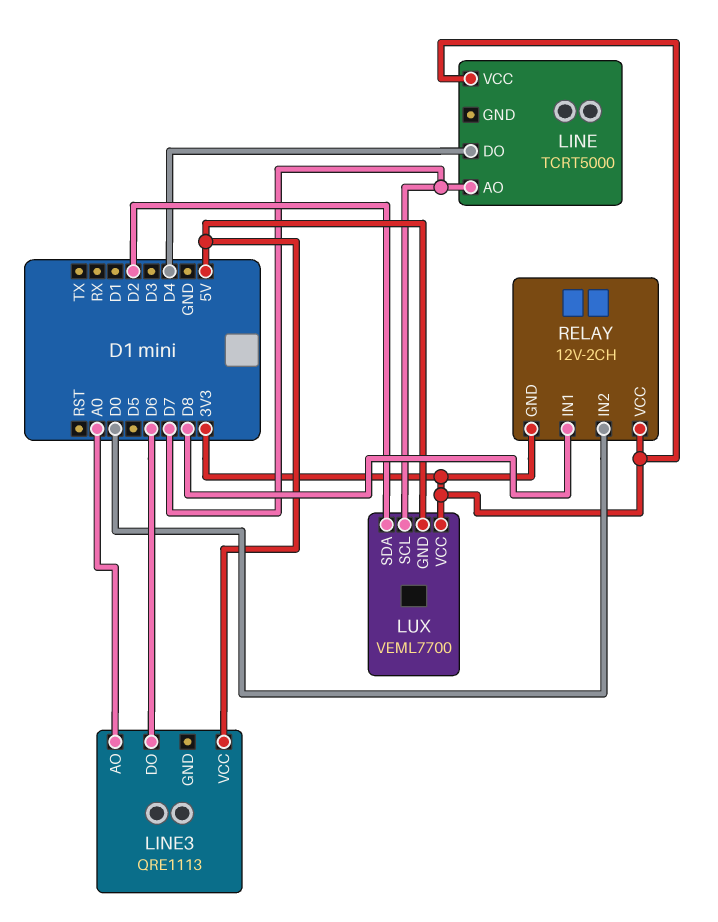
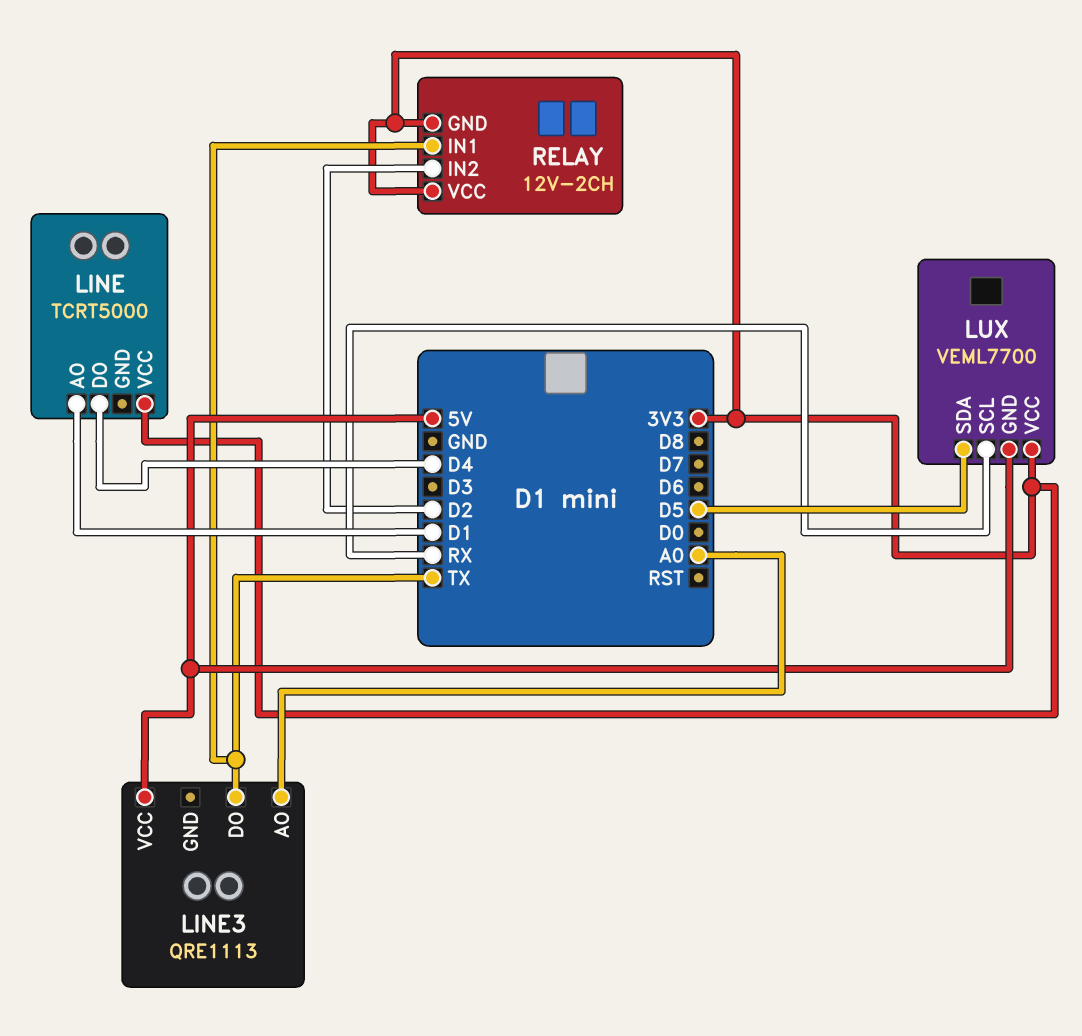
LINE pin AO: D7 -> D1
LINE3 pin DO: D6 -> TX
LUX pin SCL: D7 -> RX
LUX pin SDA: D2 -> D5
RELAY pin IN1: D8 -> TX
RELAY pin IN2: D0 -> D2

